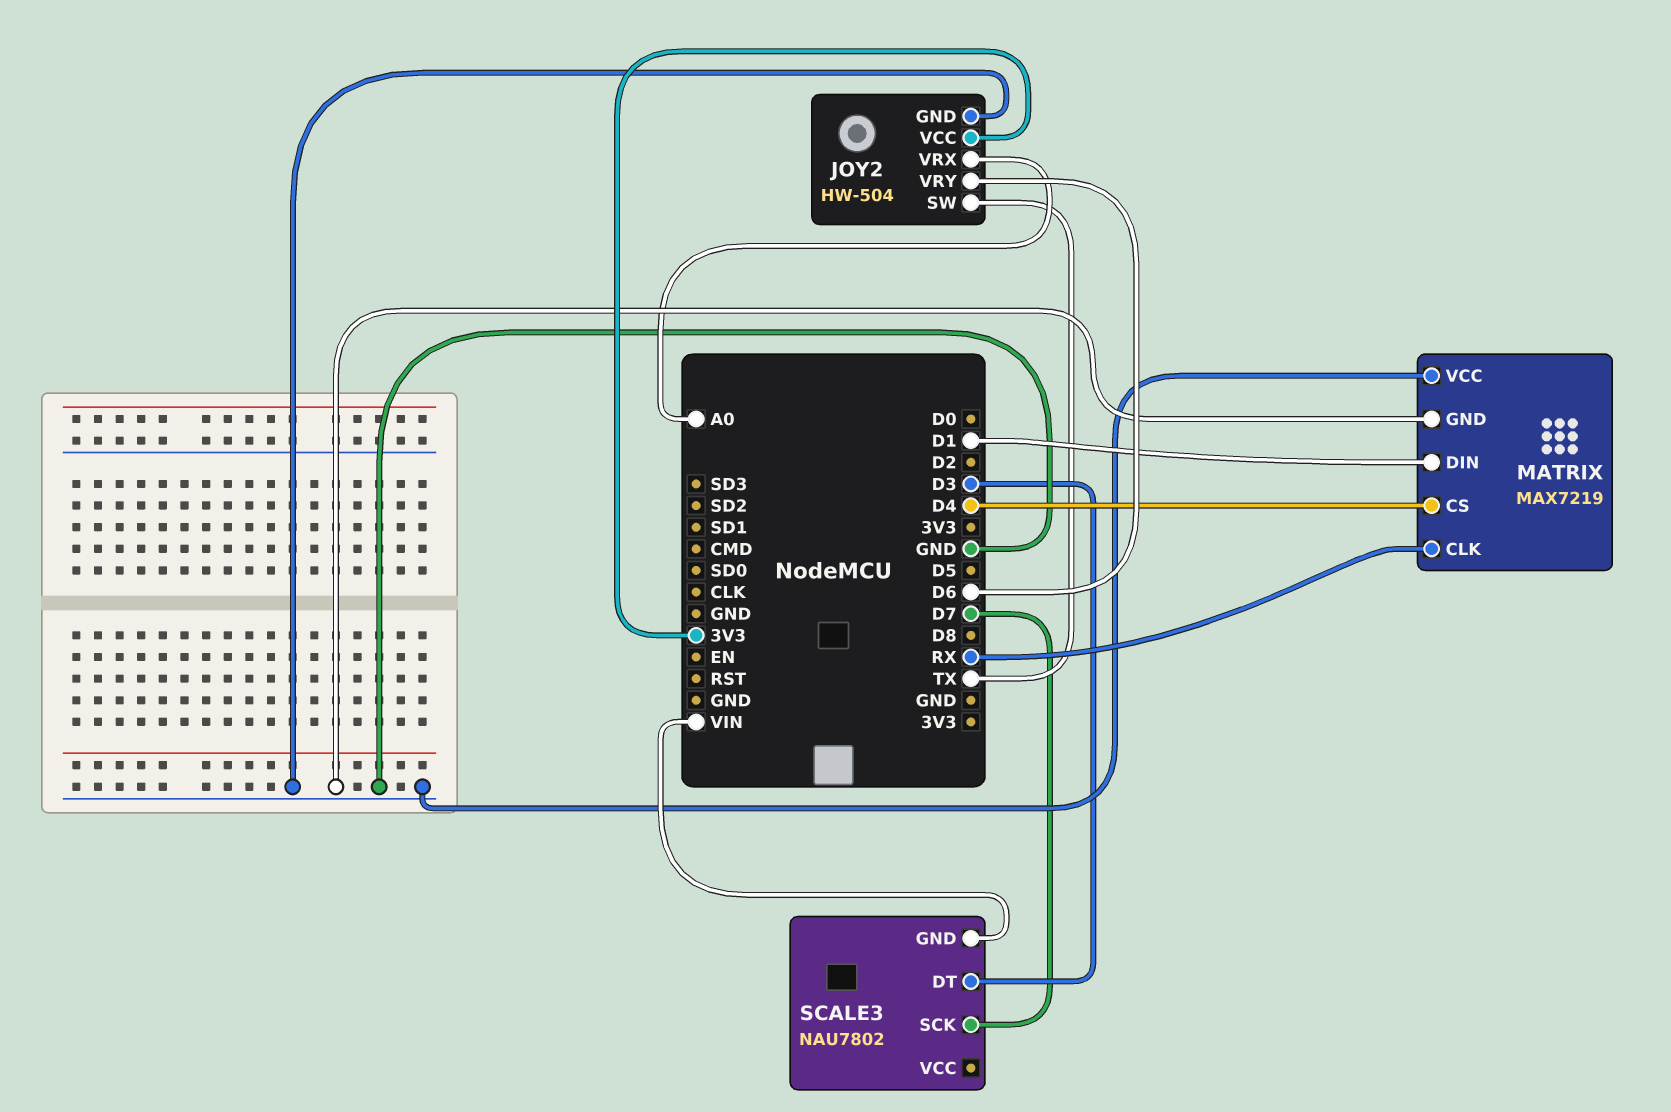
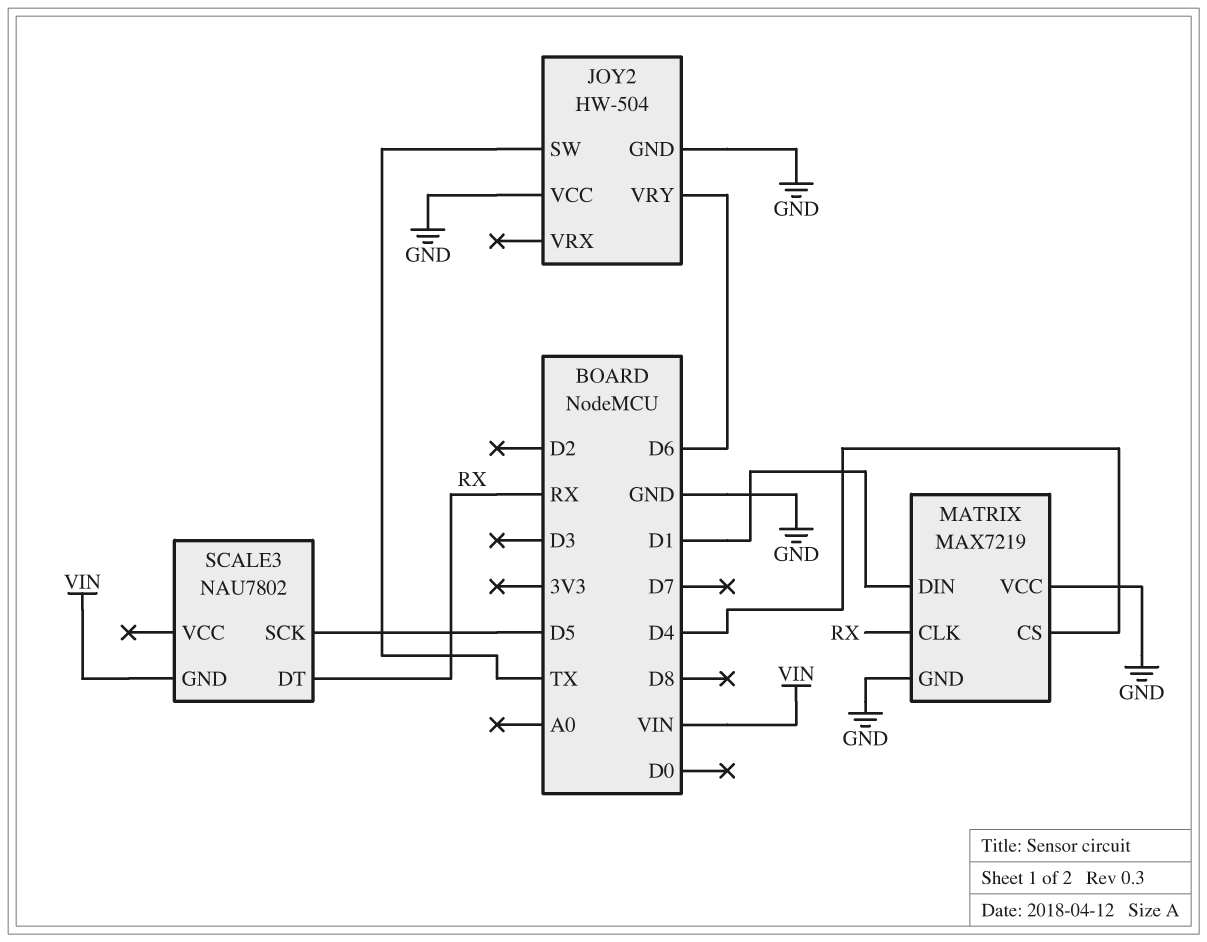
JOY2 pin VCC: 3V3 -> GND
JOY2 pin VRX: A0 -> none
SCALE3 pin DT: D3 -> RX
SCALE3 pin SCK: D7 -> D5

